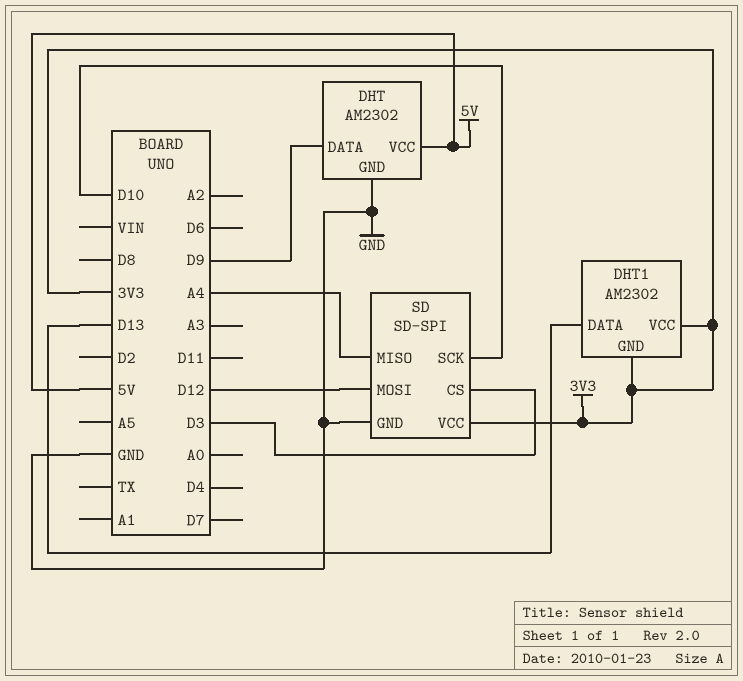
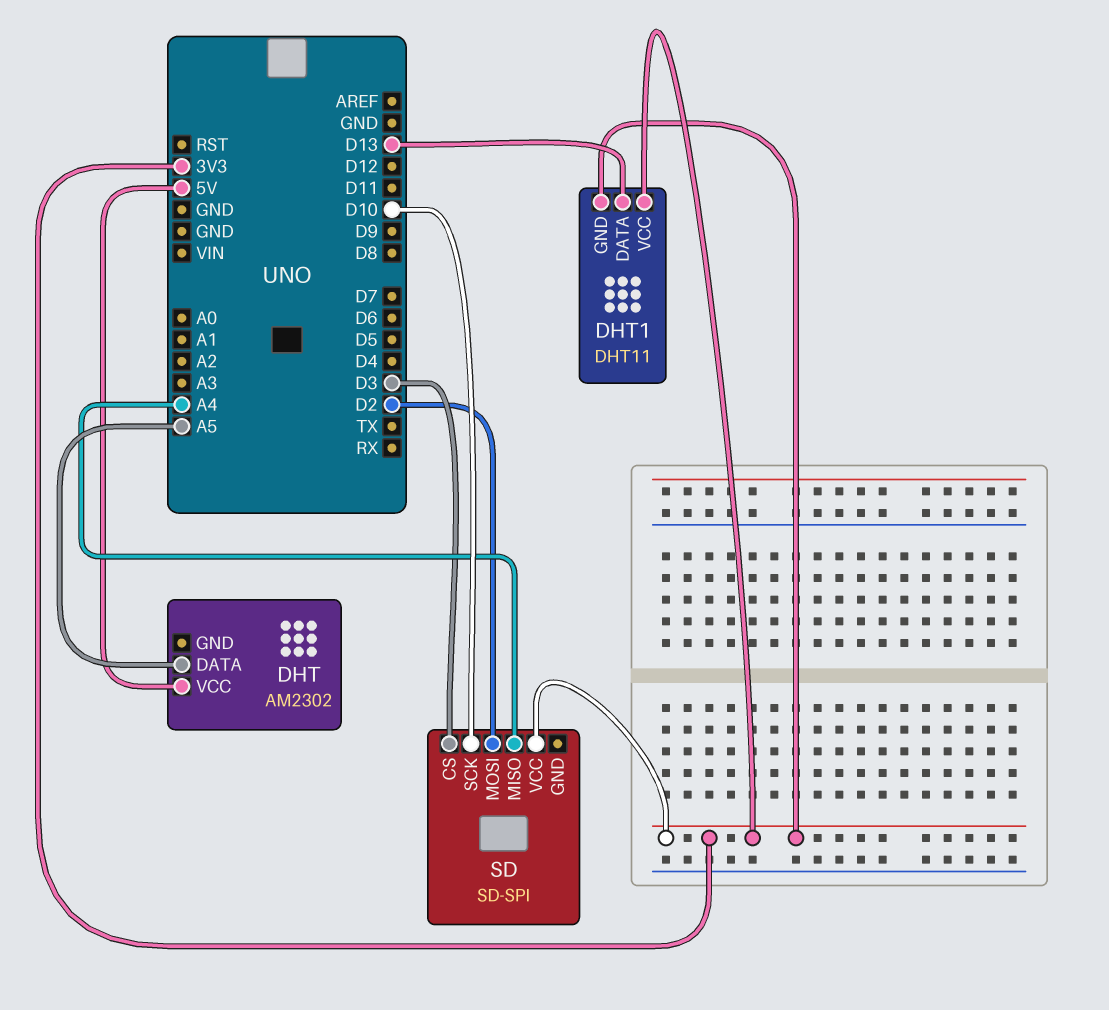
DHT pin DATA: D9 -> A5
DHT pin GND: GND -> none
DHT1: AM2302 -> DHT11
SD pin GND: GND -> none
SD pin MOSI: D12 -> D2

